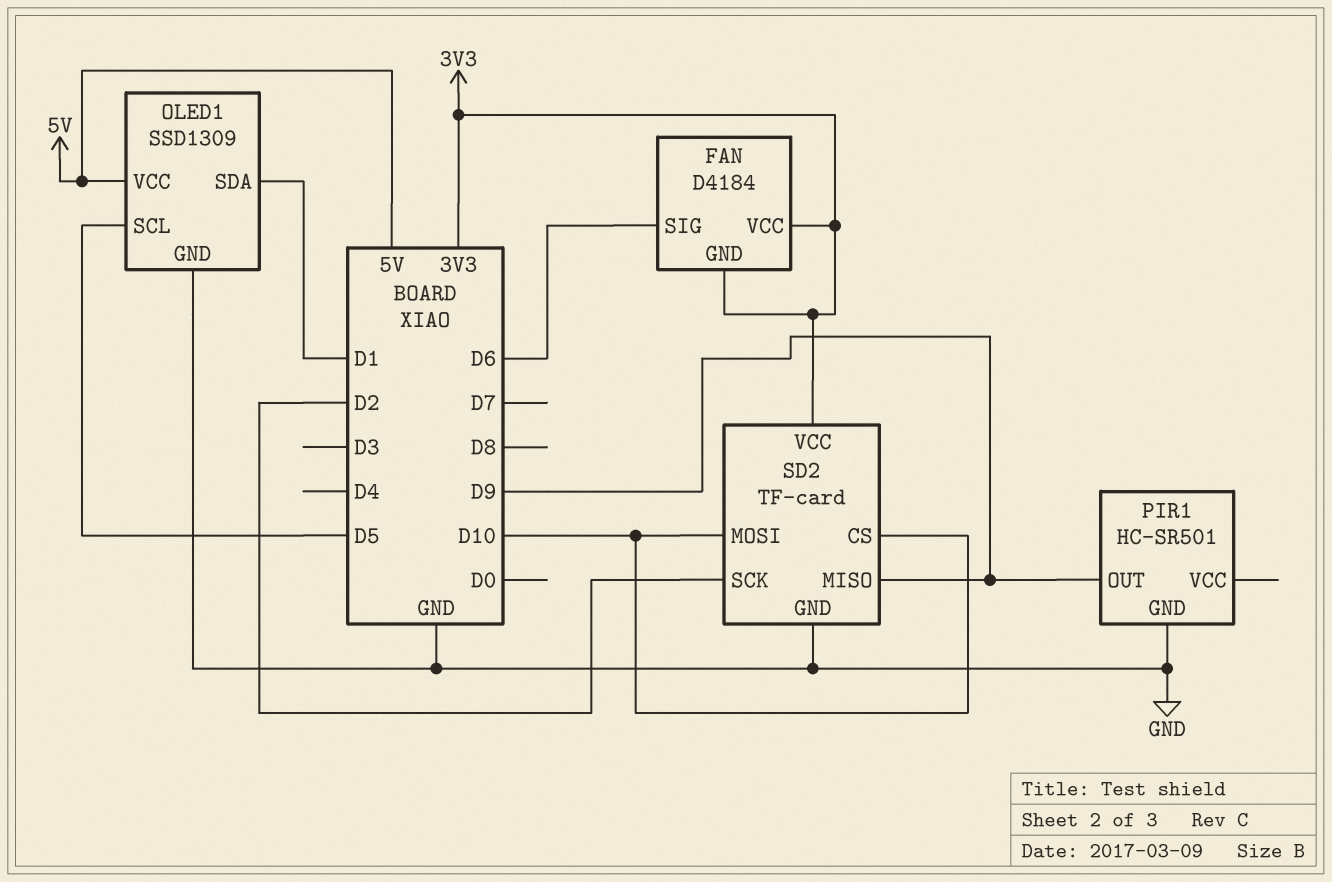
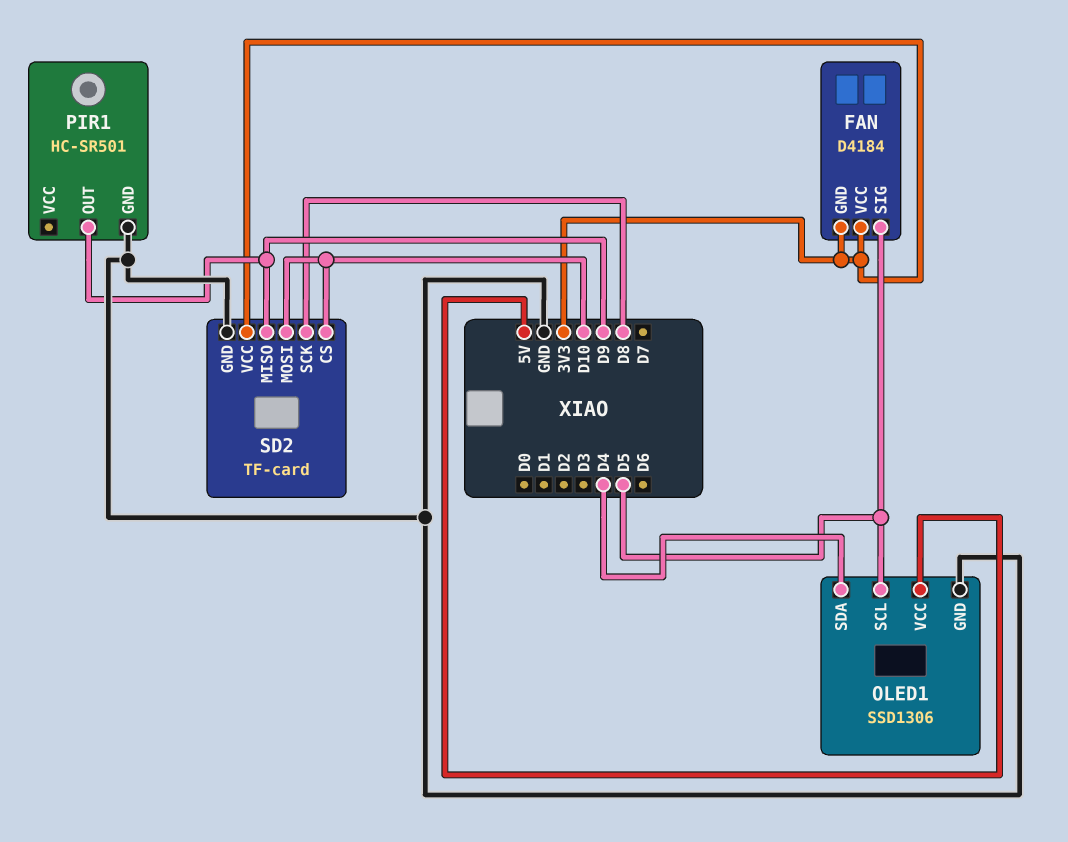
FAN pin SIG: D6 -> D5
OLED1: SSD1309 -> SSD1306
OLED1 pin SDA: D1 -> D4
SD2 pin SCK: D2 -> D8

